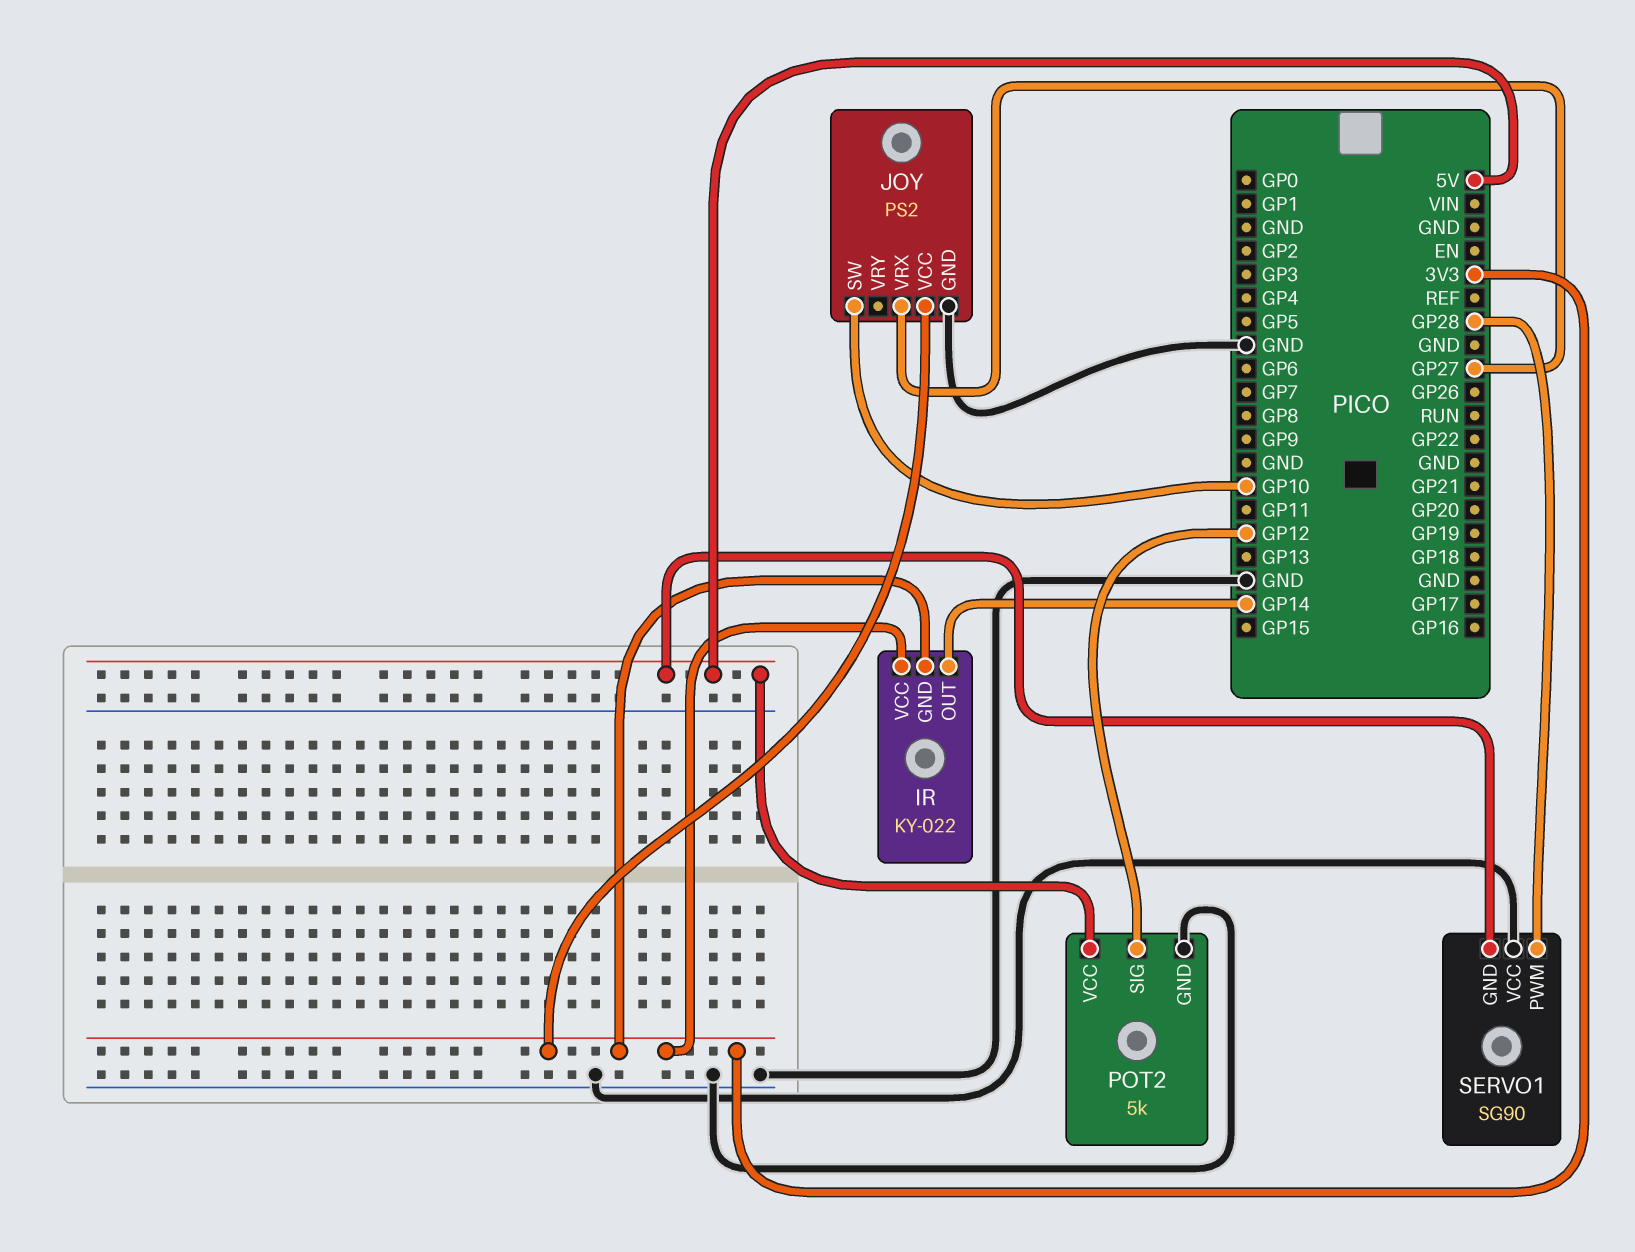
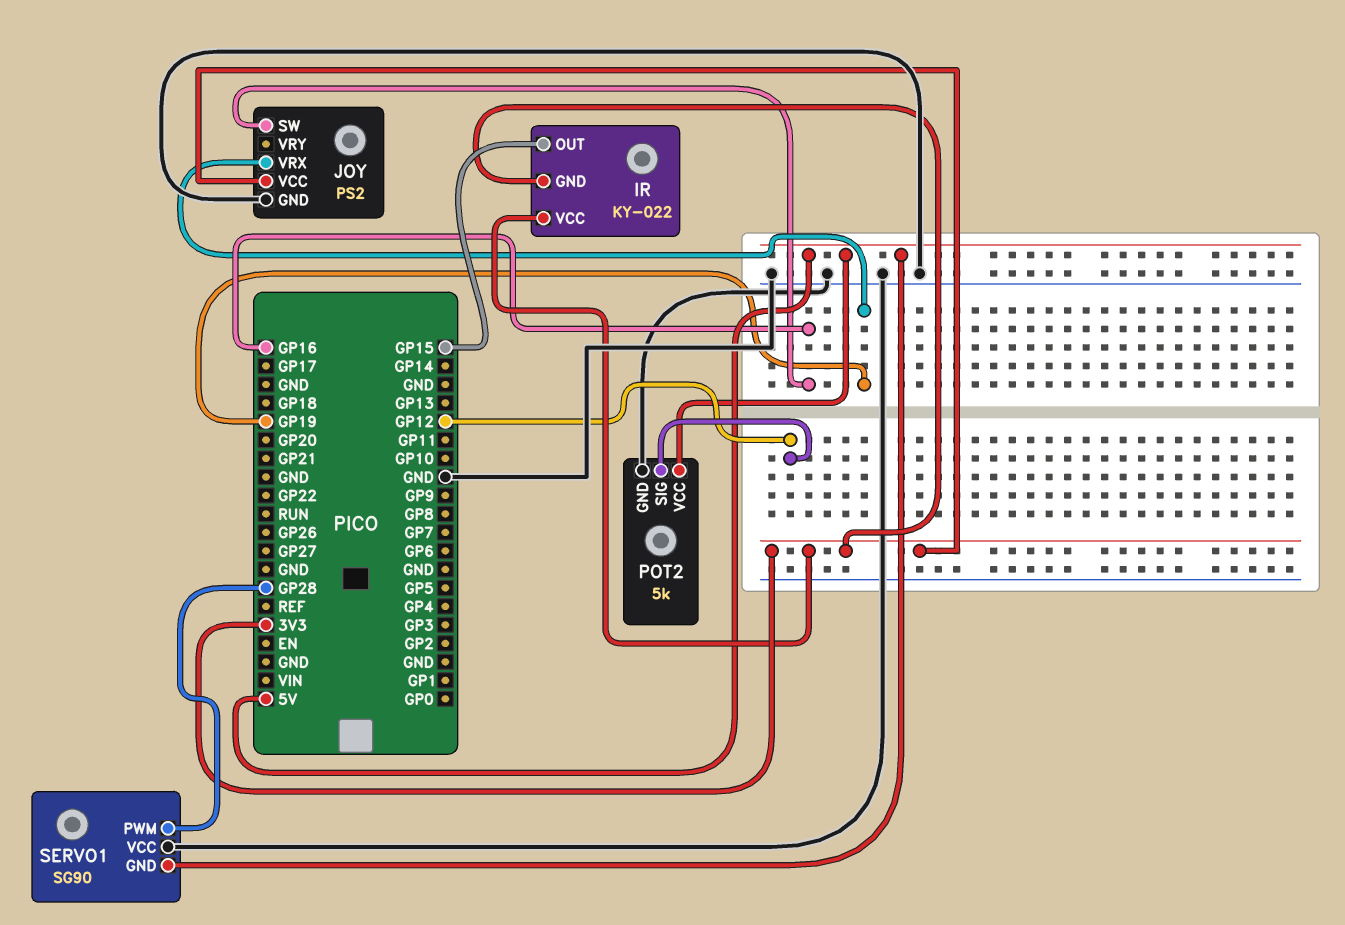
IR pin OUT: GP14 -> GP15
JOY pin SW: GP10 -> GP16
JOY pin VRX: GP27 -> GP19

